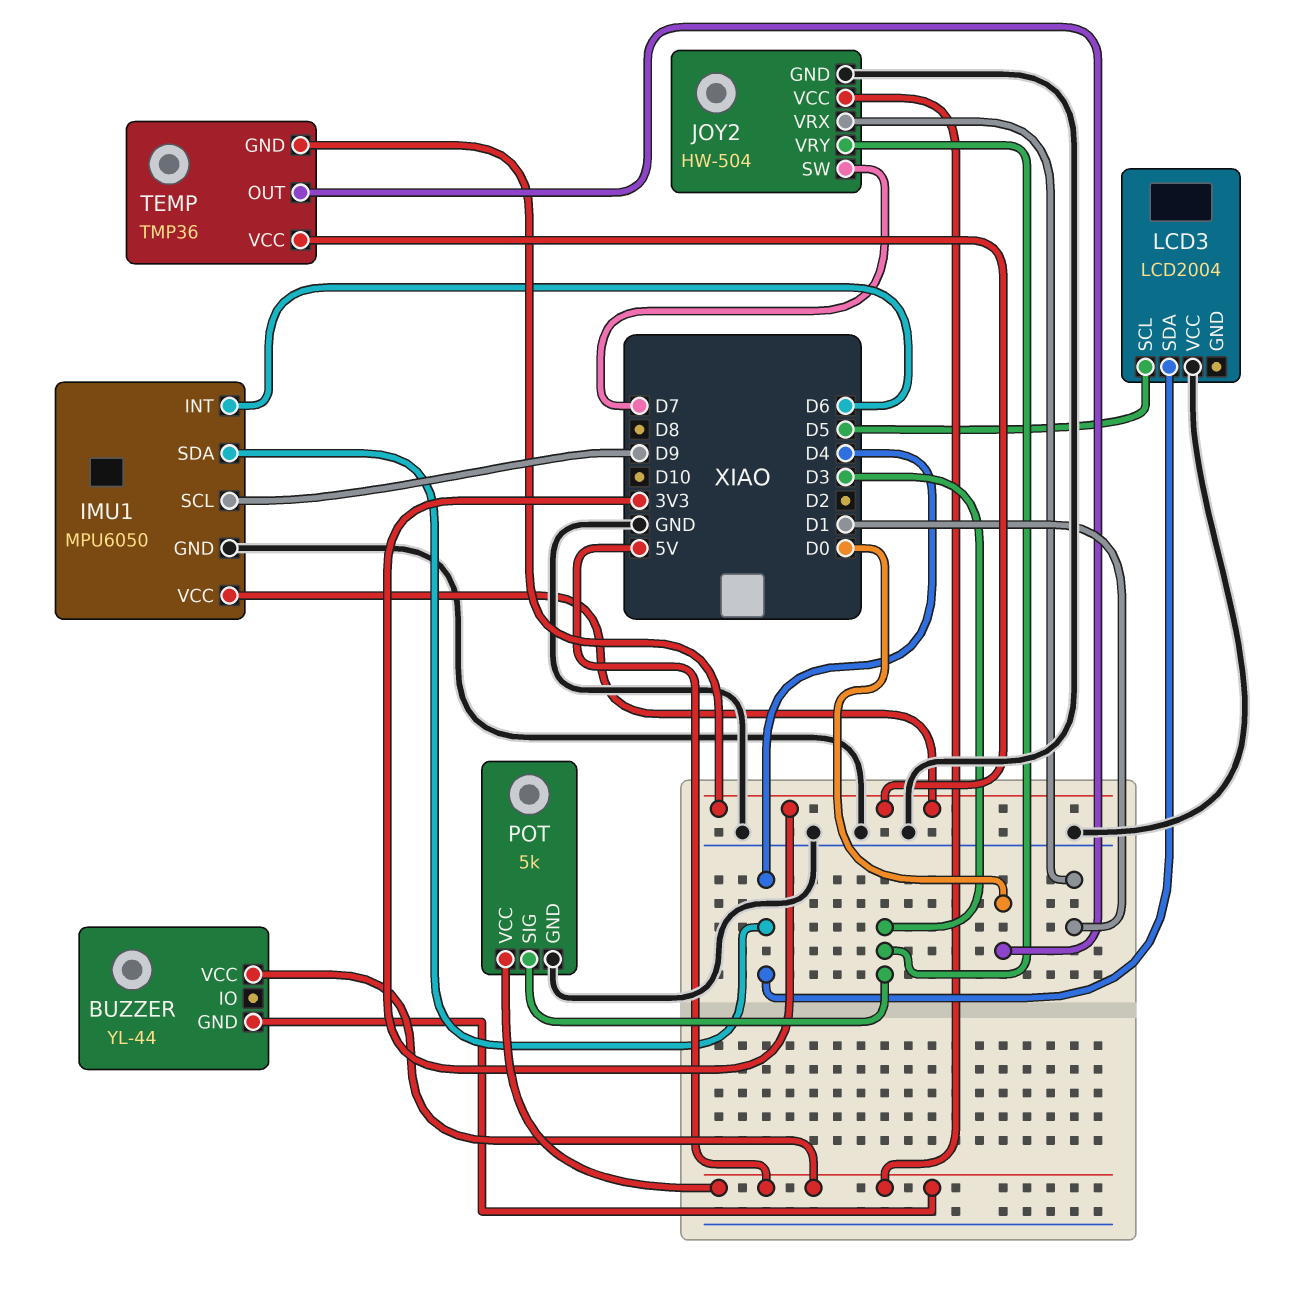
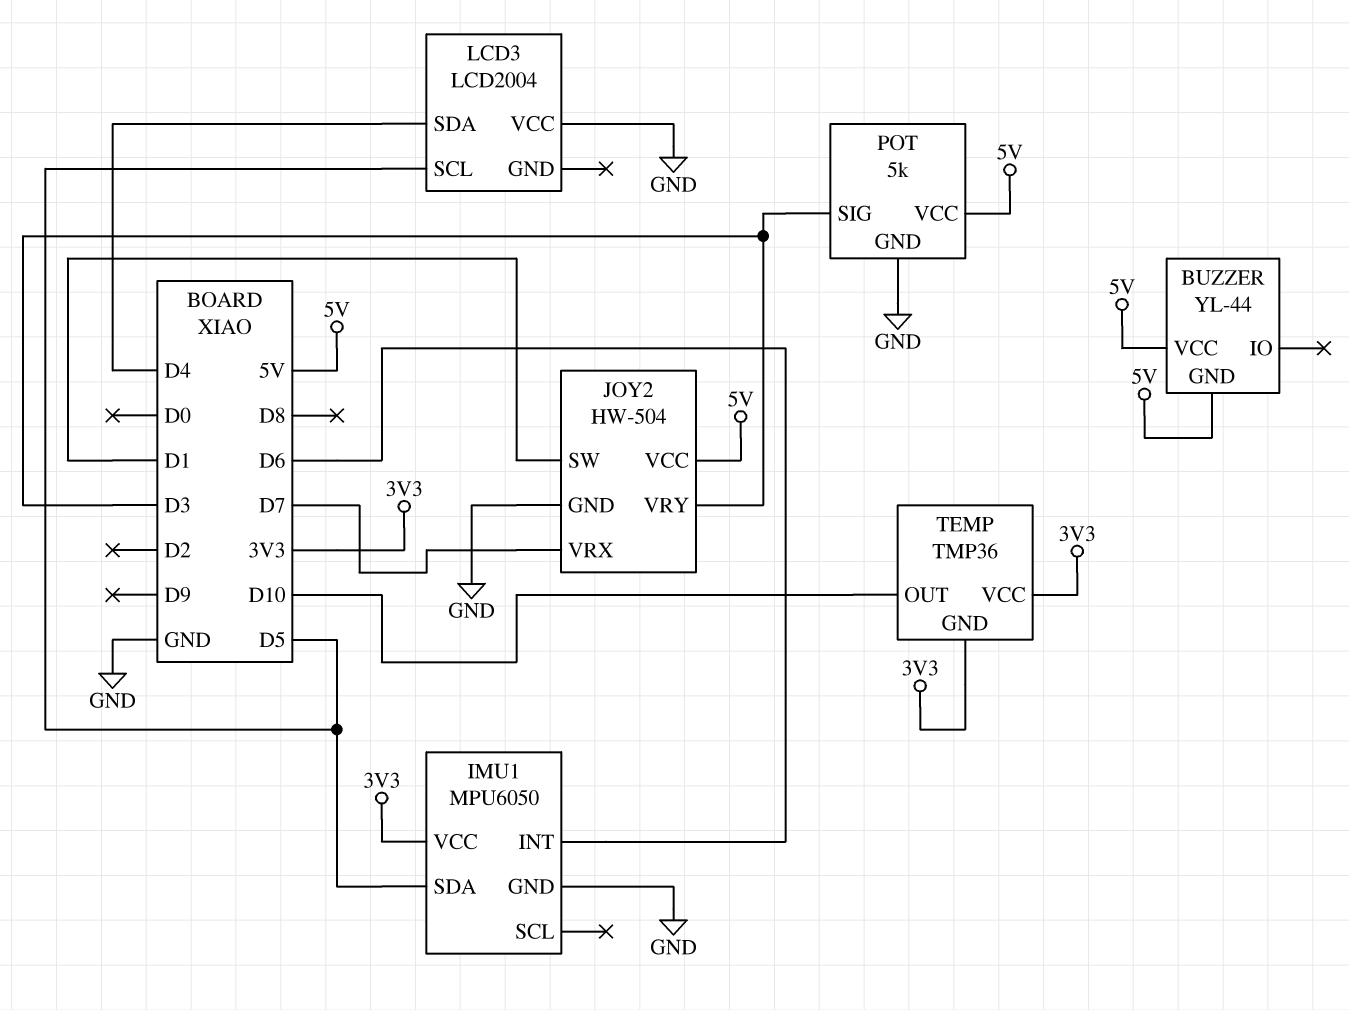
IMU1 pin SCL: D9 -> none
IMU1 pin SDA: D4 -> D5
JOY2 pin SW: D7 -> D1
JOY2 pin VRX: D1 -> D7
TEMP pin OUT: D0 -> D10

